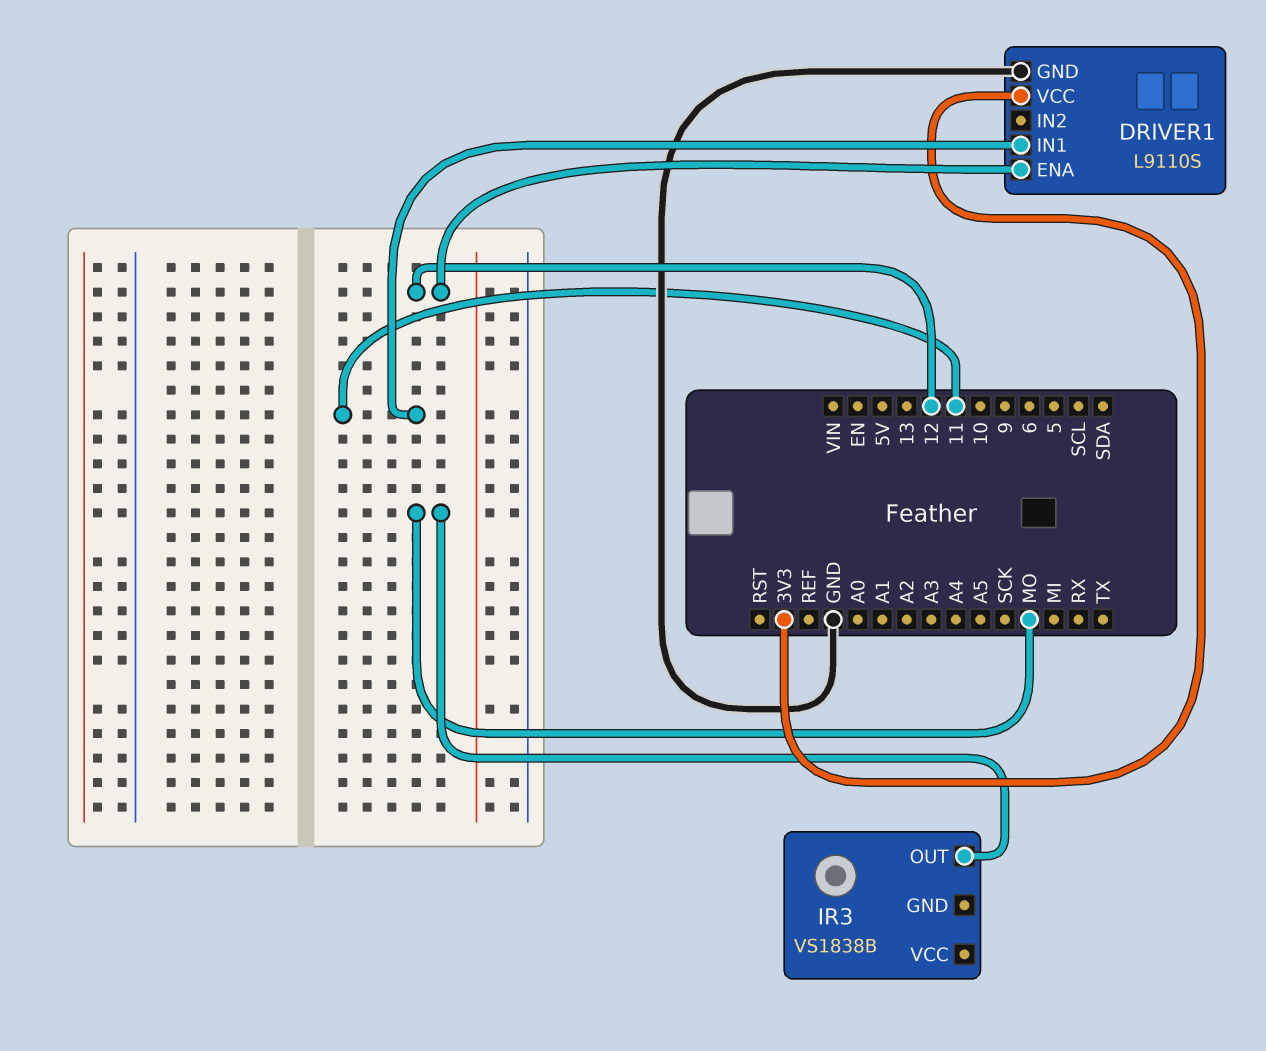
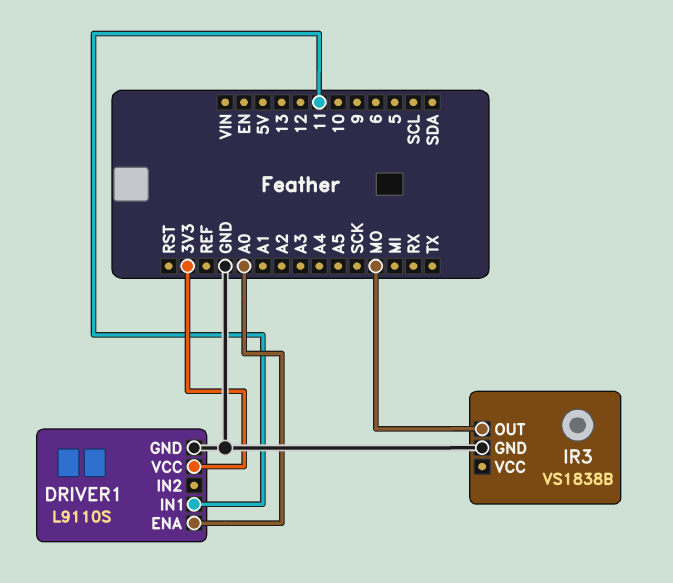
DRIVER1 pin ENA: 12 -> A0
IR3 pin GND: none -> GND

